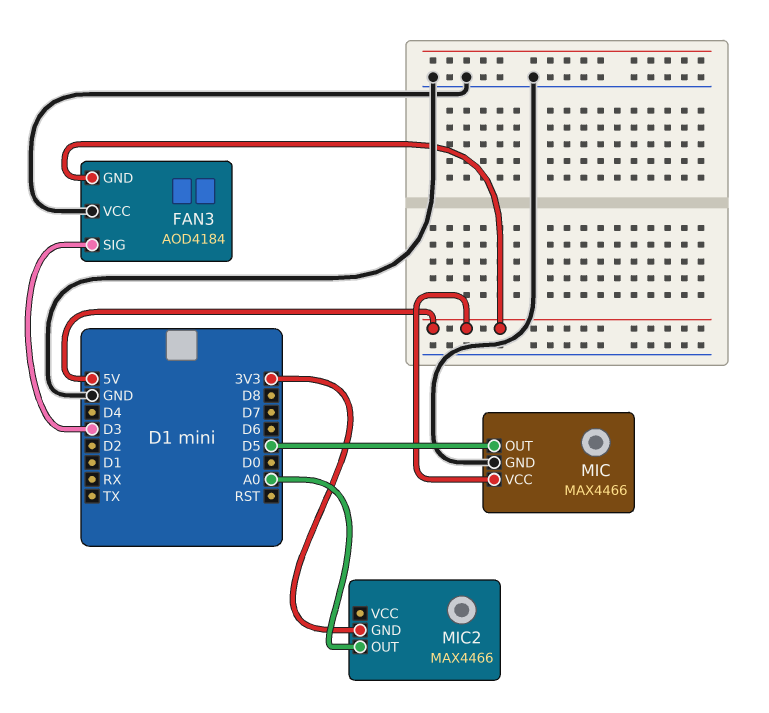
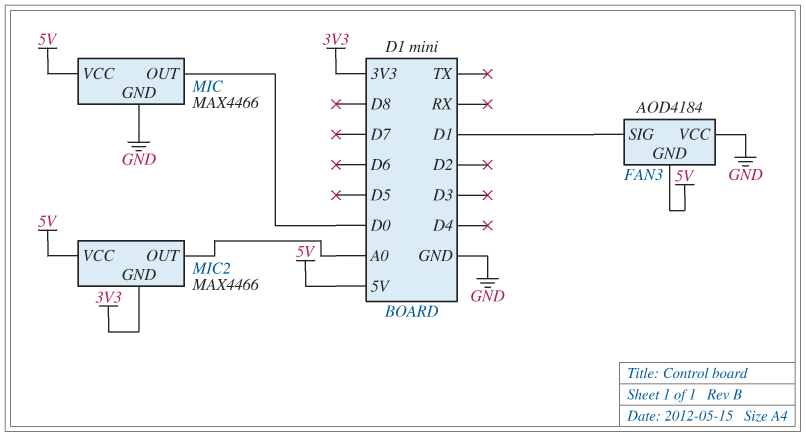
FAN3 pin SIG: D3 -> D1
MIC pin OUT: D5 -> D0
MIC2 pin VCC: none -> 5V

